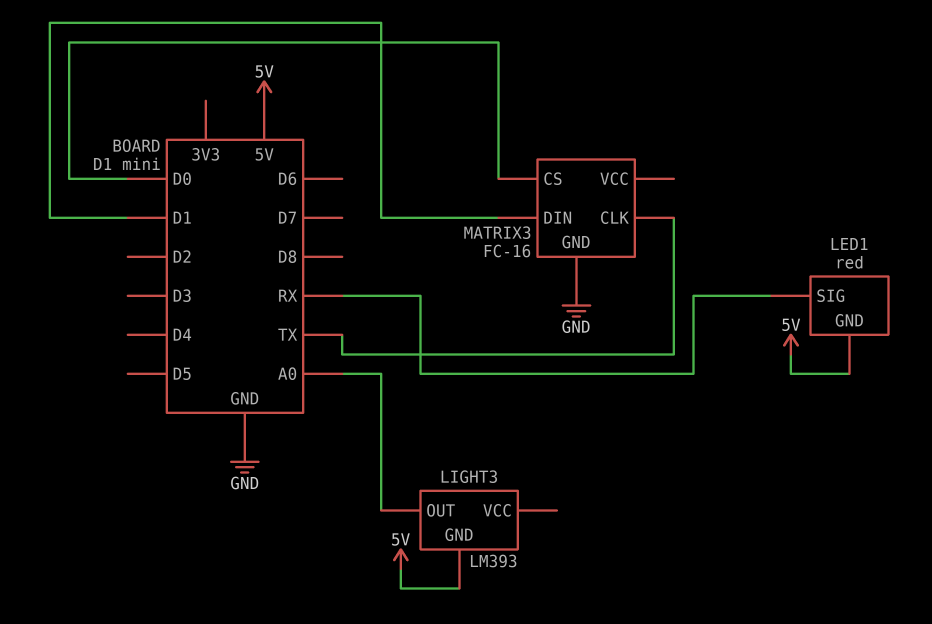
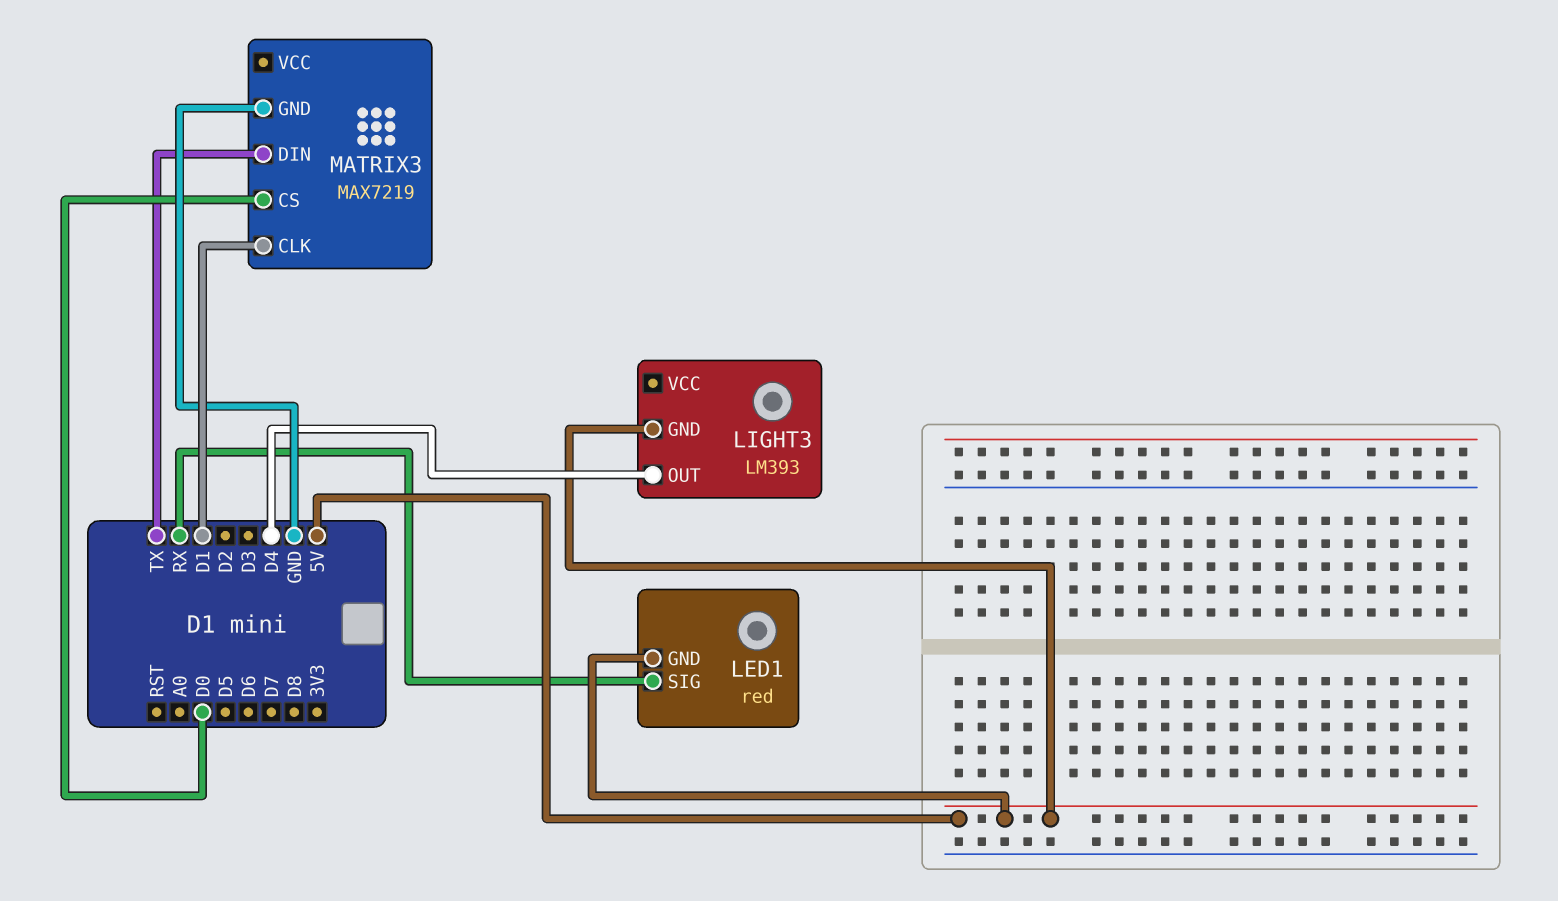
LIGHT3 pin OUT: A0 -> D4
MATRIX3: FC-16 -> MAX7219
MATRIX3 pin CLK: TX -> D1
MATRIX3 pin DIN: D1 -> TX

